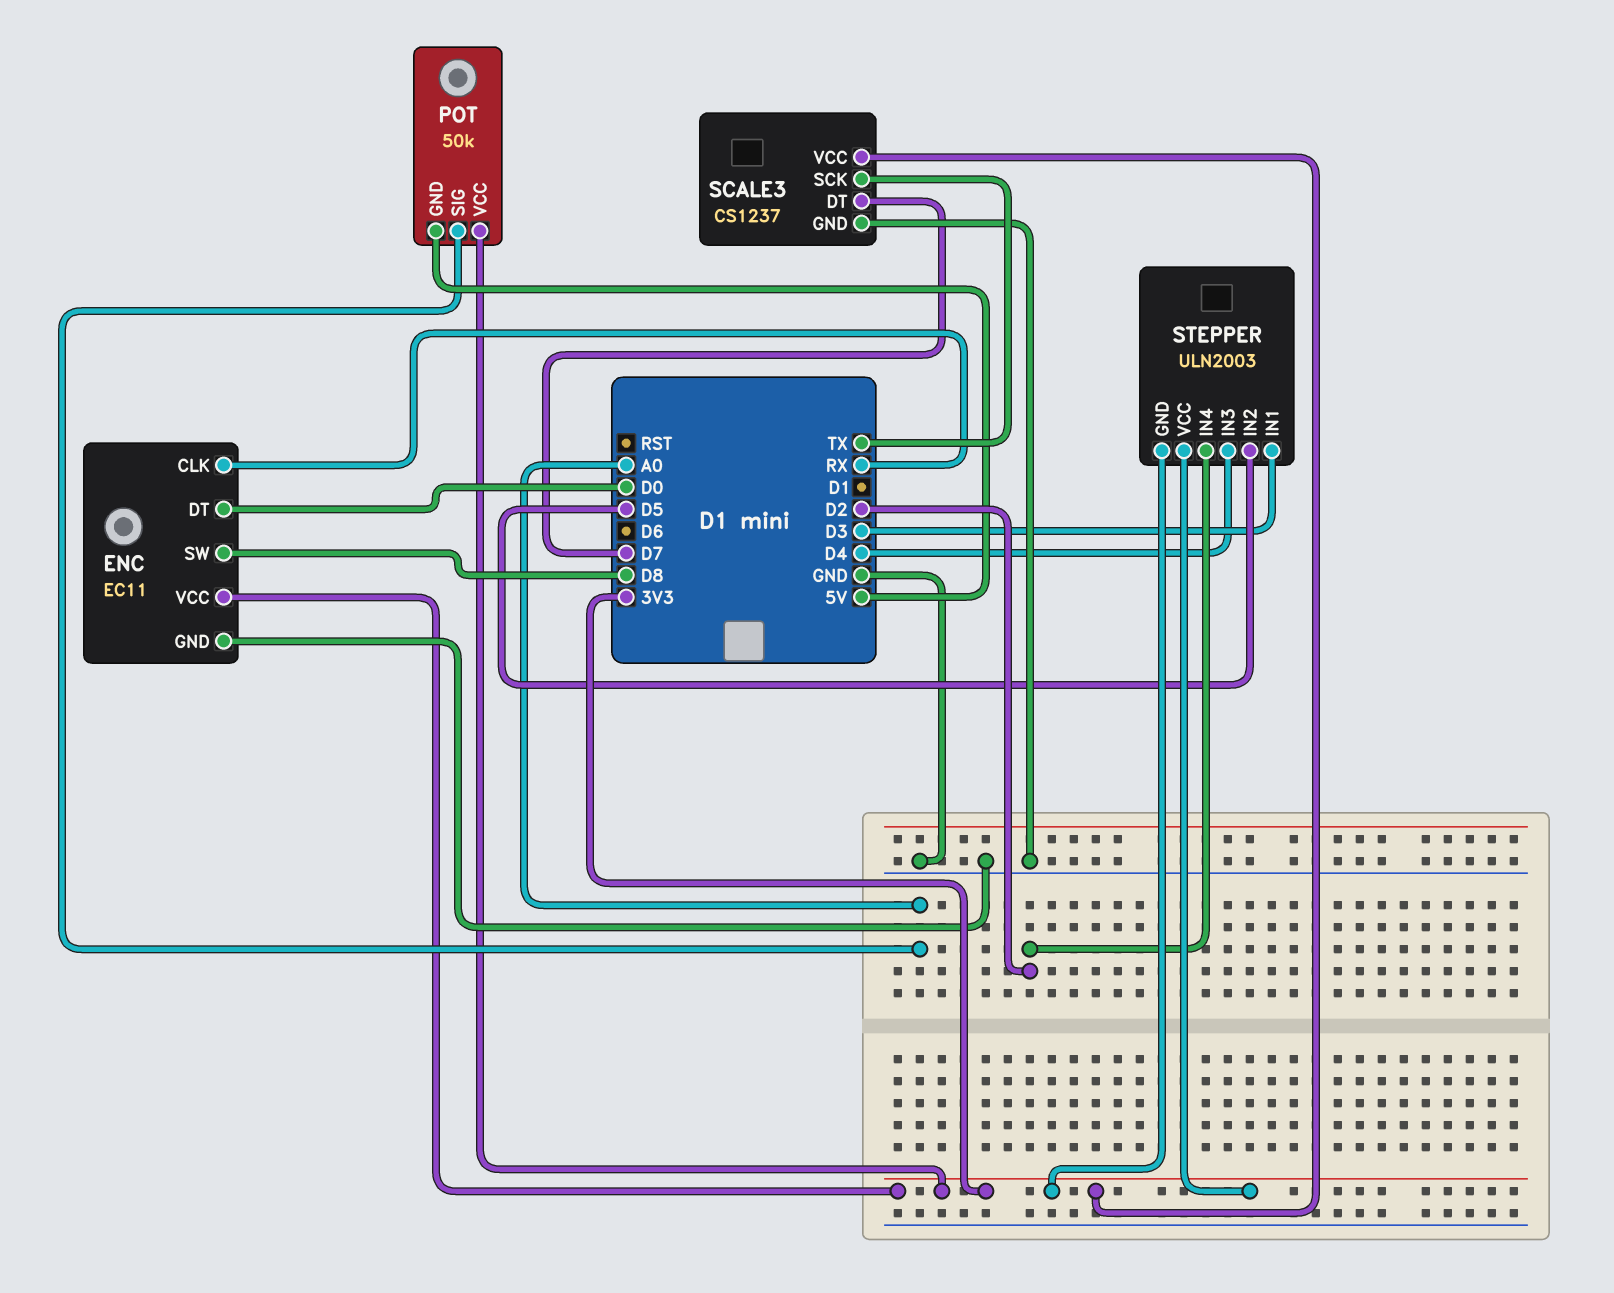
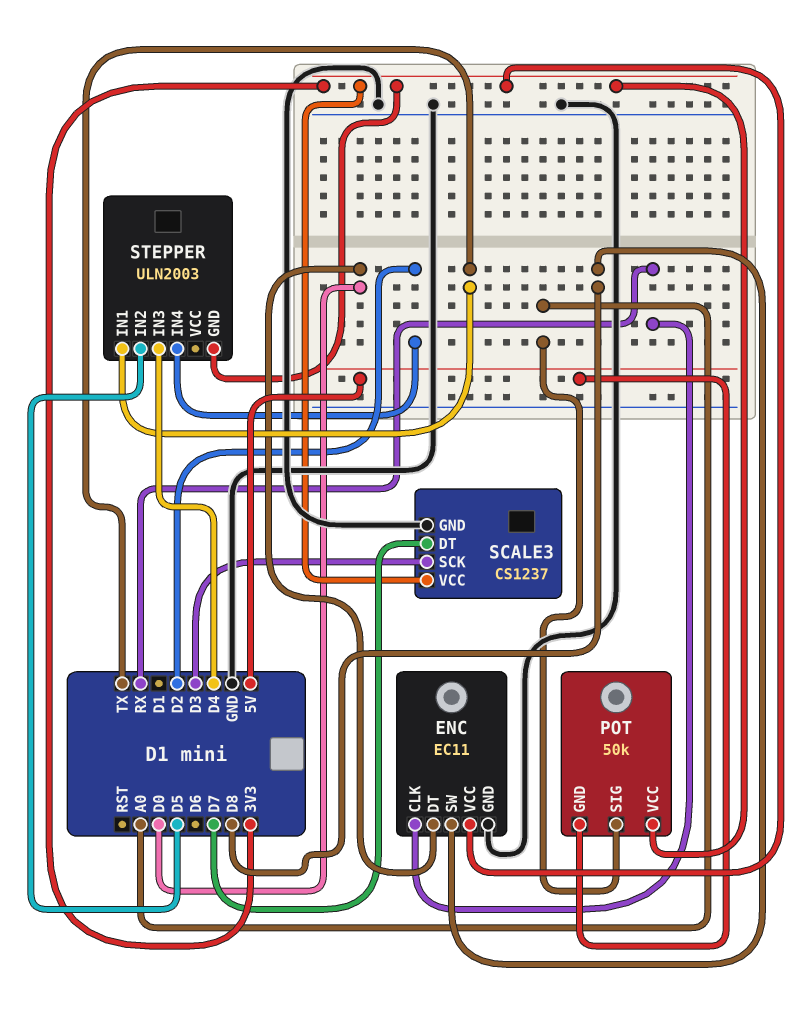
SCALE3 pin SCK: TX -> D3
STEPPER pin IN1: D3 -> TX
STEPPER pin VCC: 3V3 -> none

